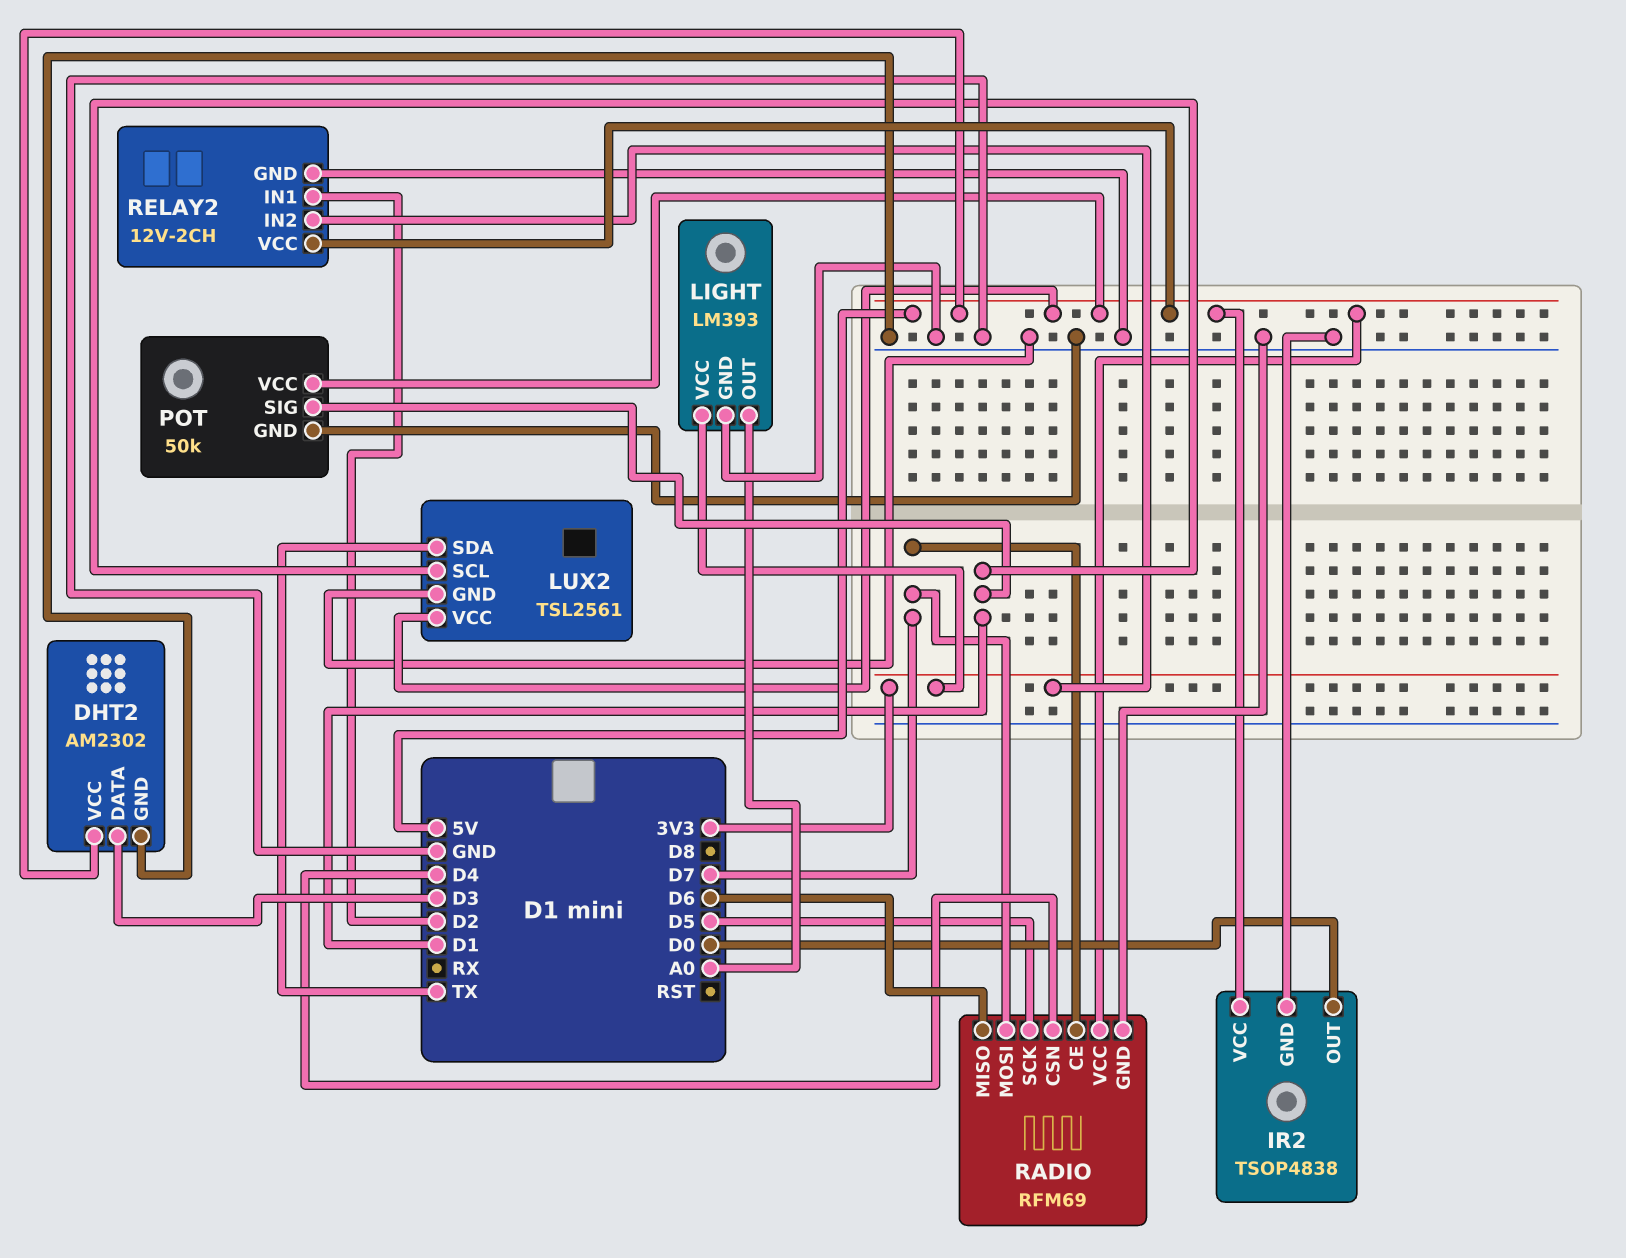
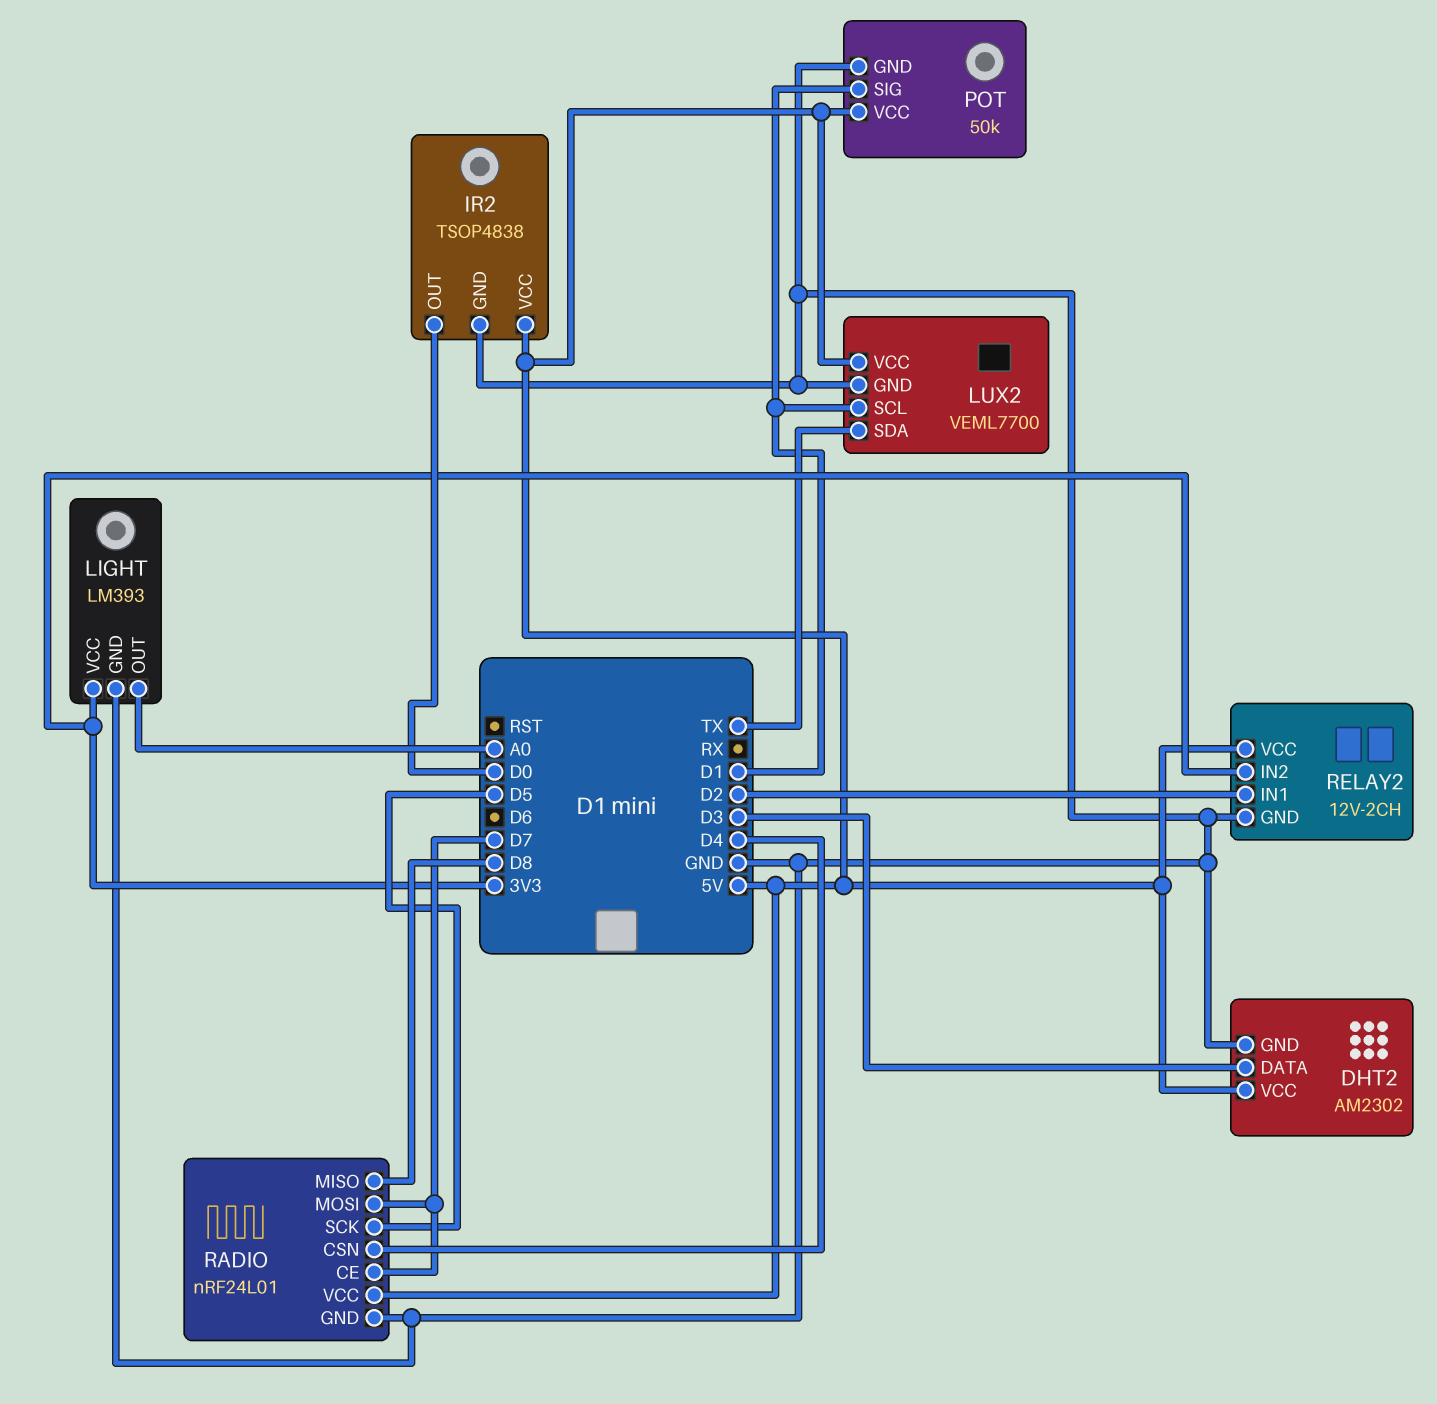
LUX2: TSL2561 -> VEML7700
RADIO: RFM69 -> nRF24L01
RADIO pin MISO: D6 -> D8

